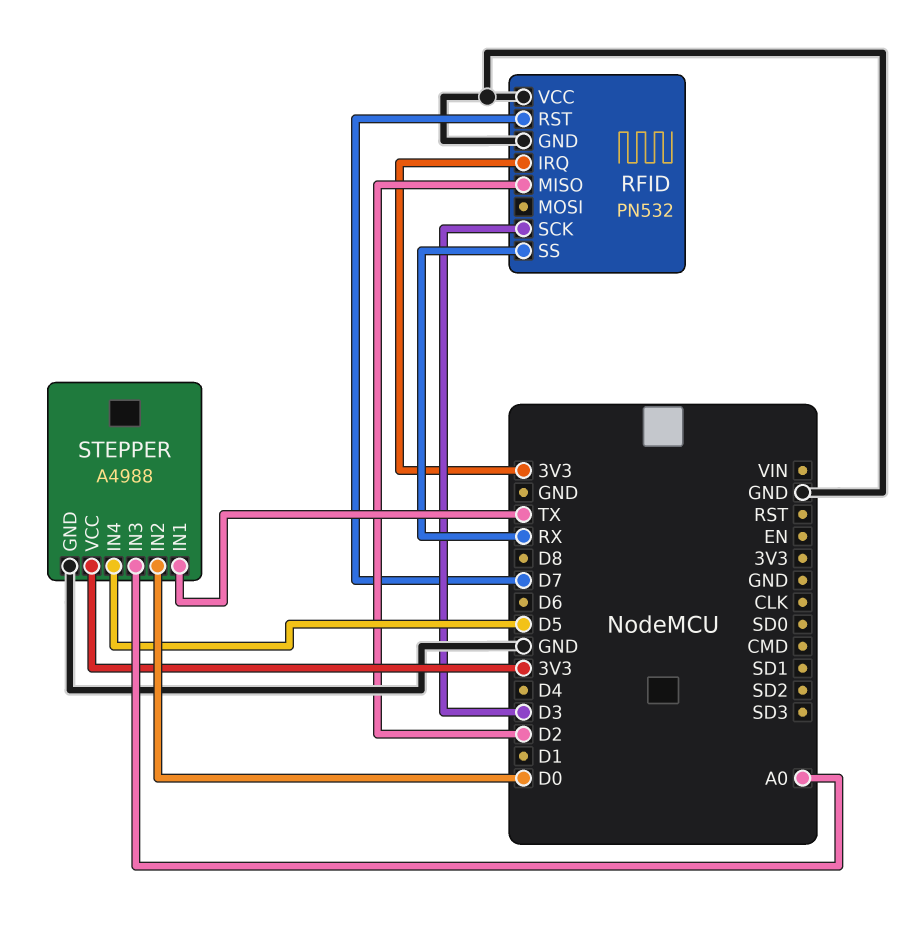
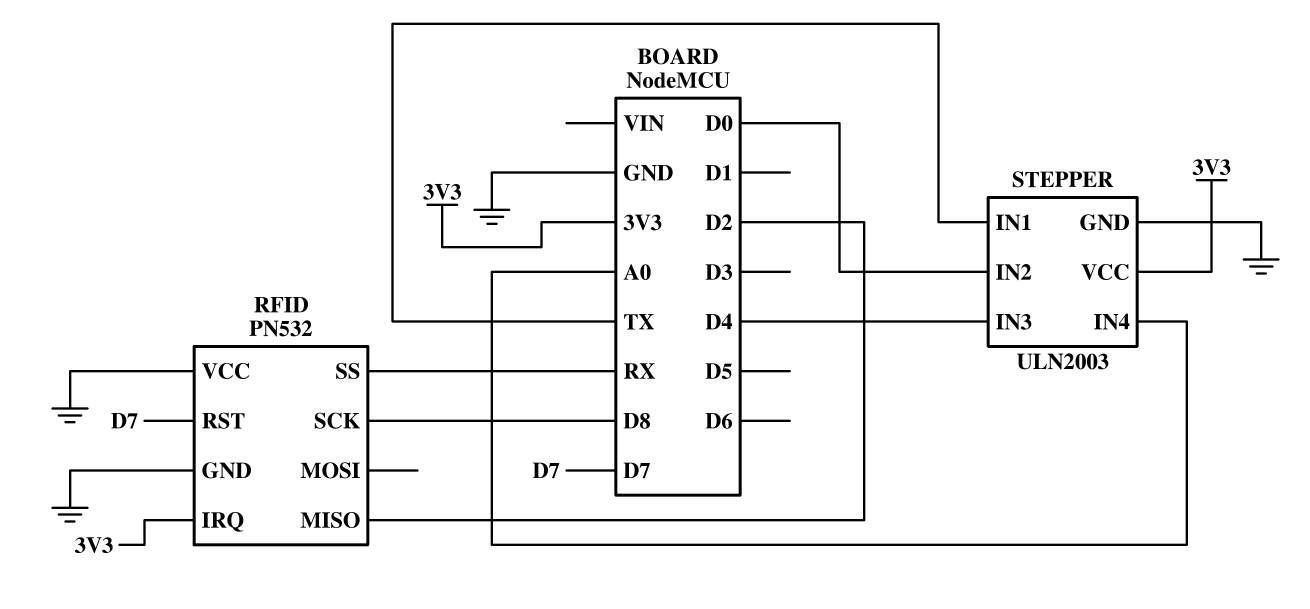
RFID pin SCK: D3 -> D8
STEPPER: A4988 -> ULN2003
STEPPER pin IN3: A0 -> D4
STEPPER pin IN4: D5 -> A0

